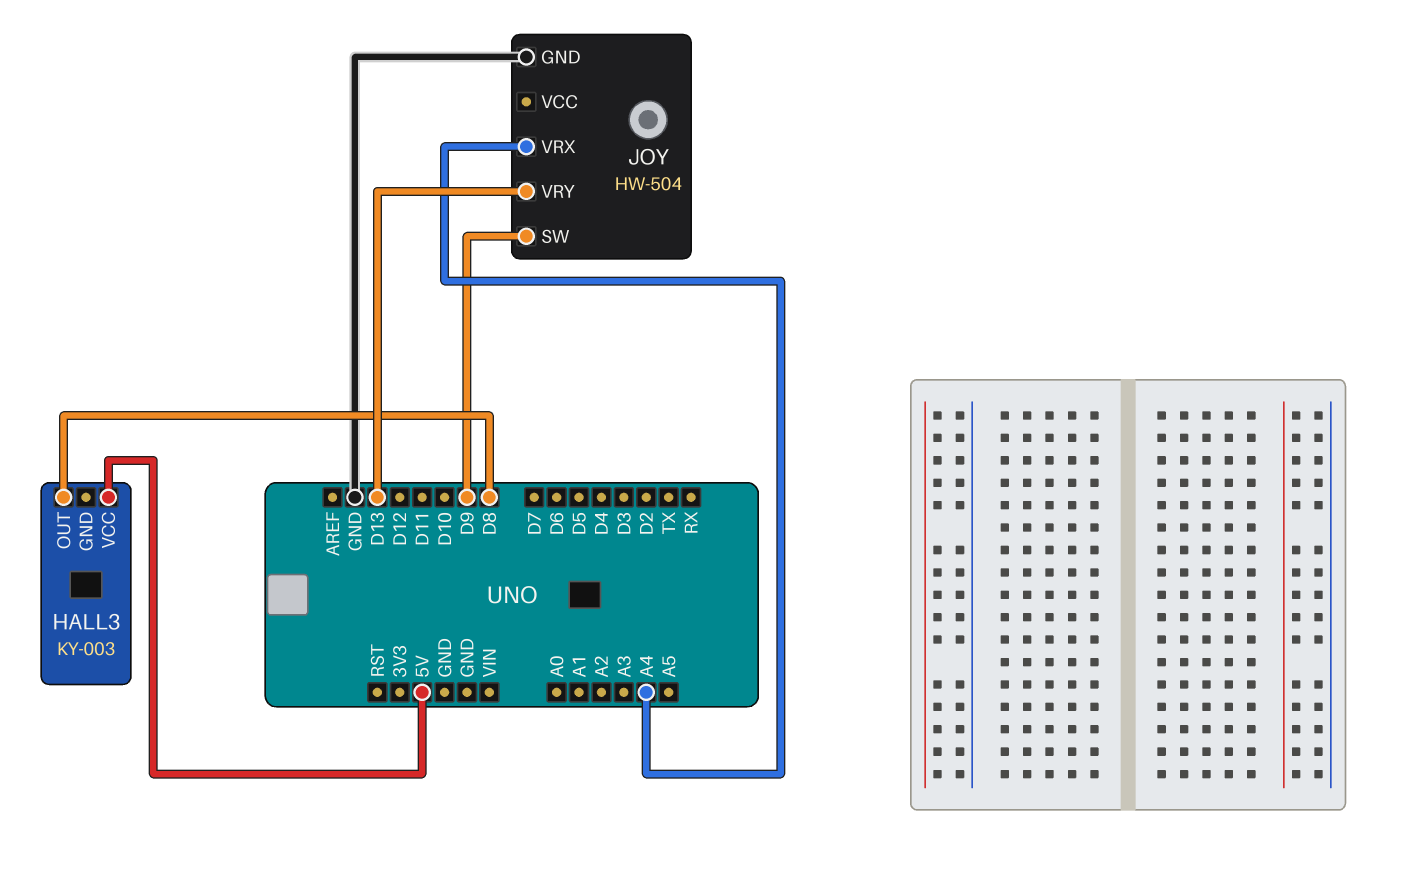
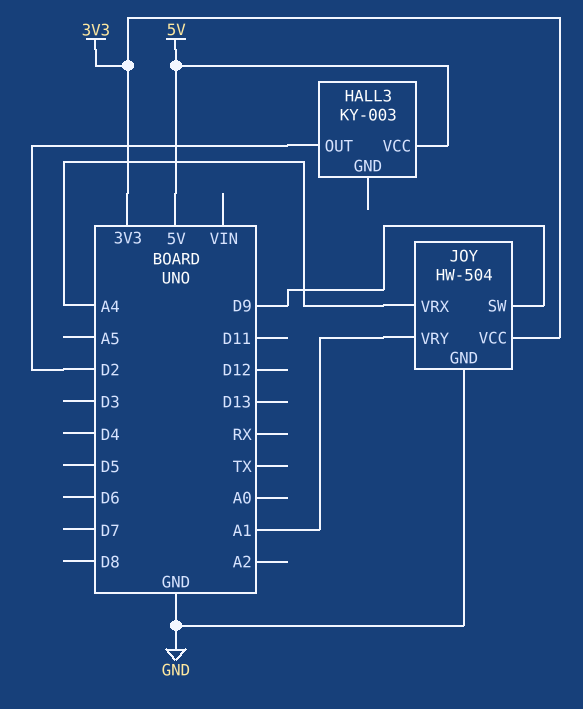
HALL3 pin OUT: D8 -> D2
JOY pin VCC: none -> 3V3
JOY pin VRY: D13 -> A1

